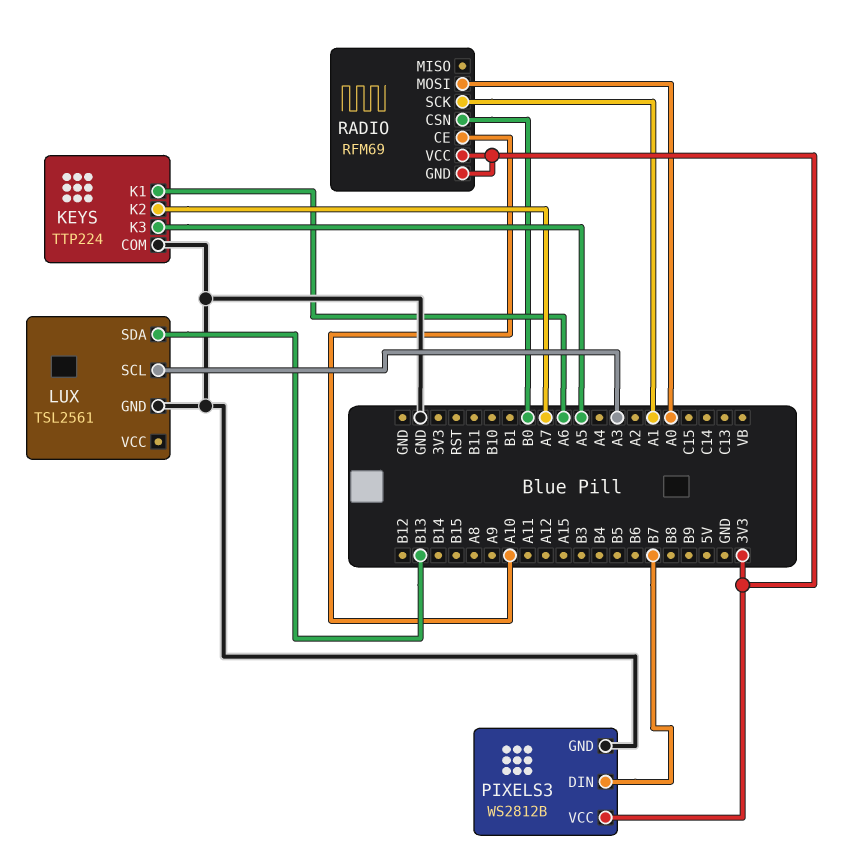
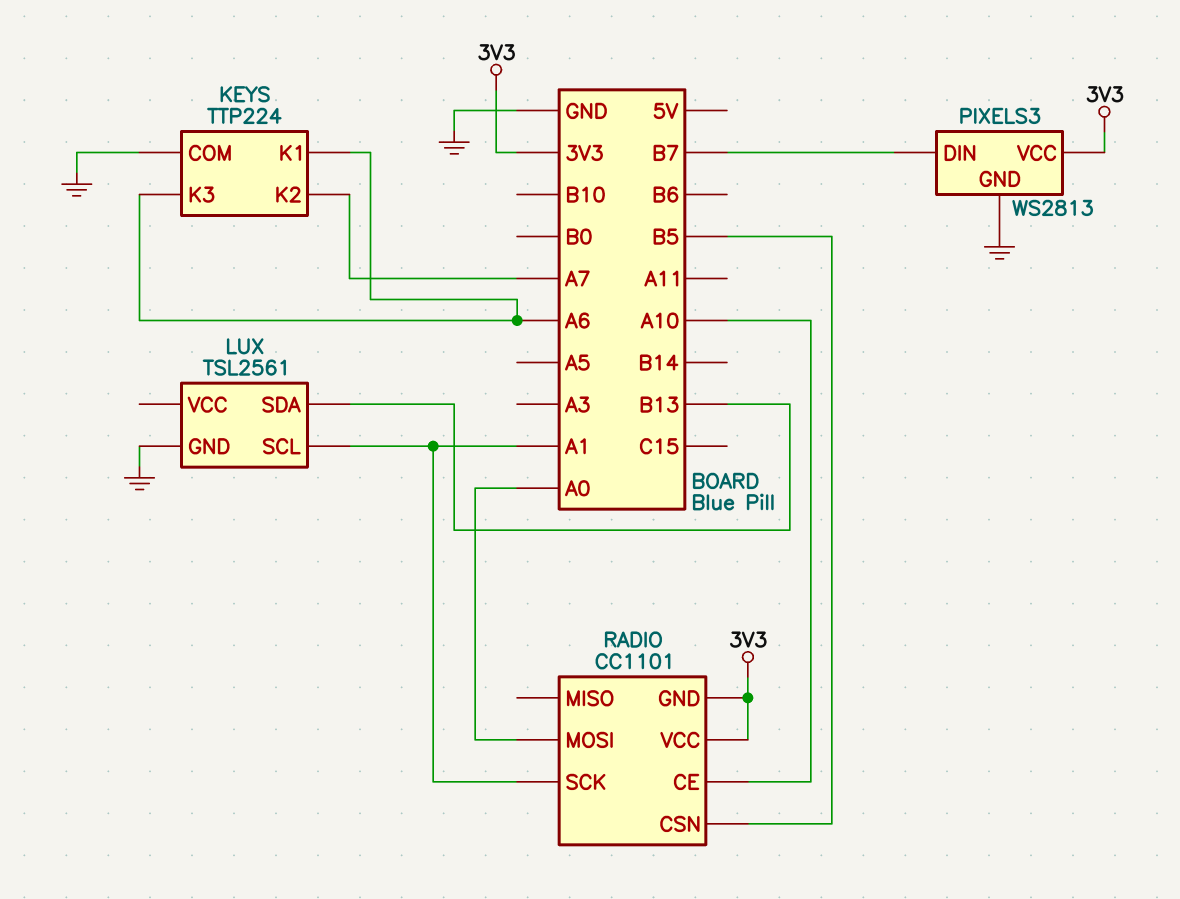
KEYS pin K3: A5 -> A6
LUX pin SCL: A3 -> A1
PIXELS3: WS2812B -> WS2813
RADIO: RFM69 -> CC1101
RADIO pin CSN: B0 -> B5

